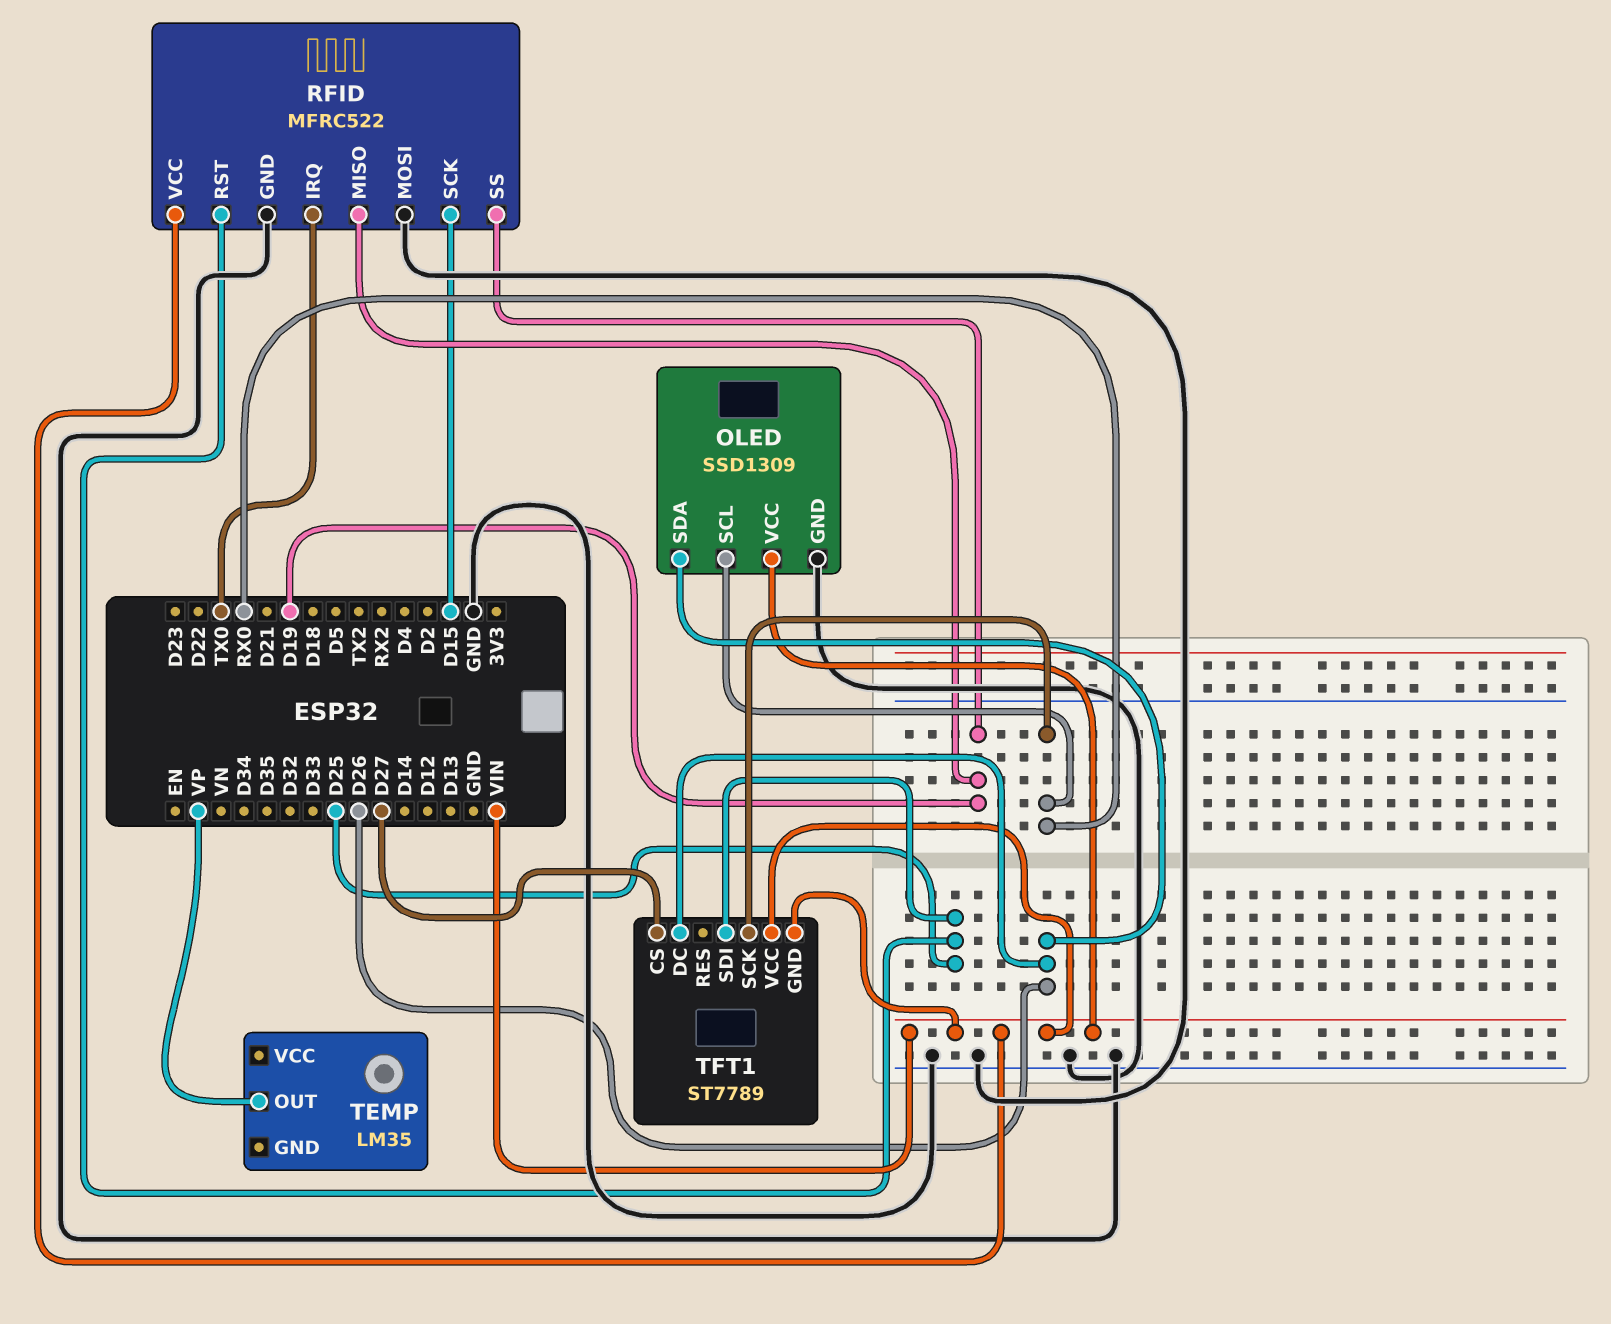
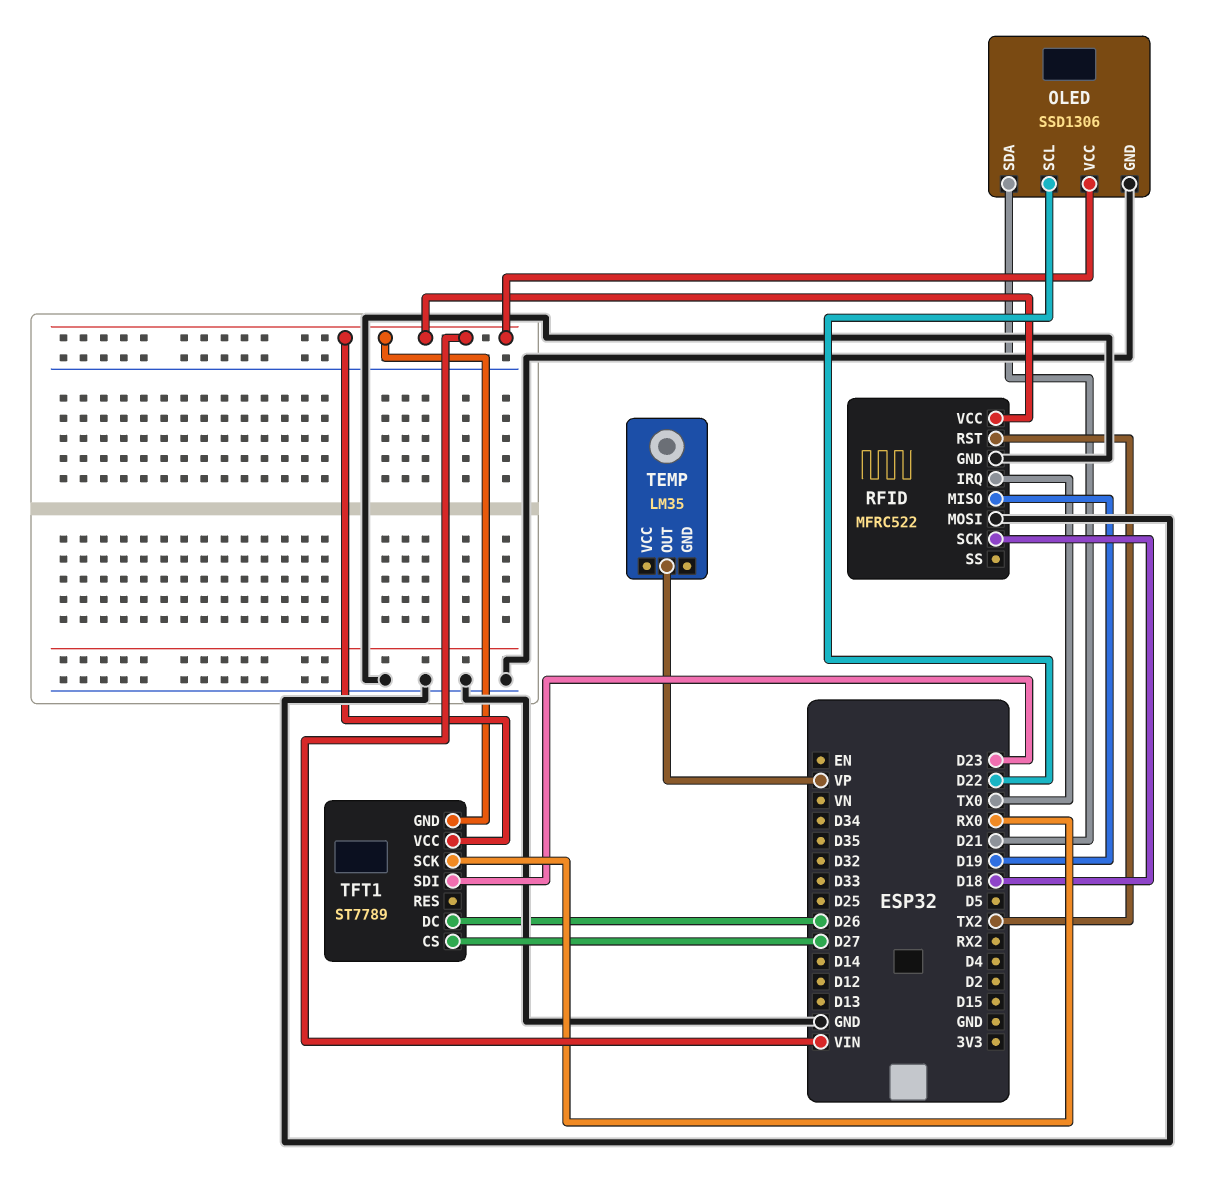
OLED: SSD1309 -> SSD1306
OLED pin SCL: RX0 -> D22
OLED pin SDA: D26 -> D21
RFID pin RST: D25 -> TX2
RFID pin SCK: D15 -> D18
RFID pin SS: D19 -> none
TFT1 pin SDI: D25 -> D23

